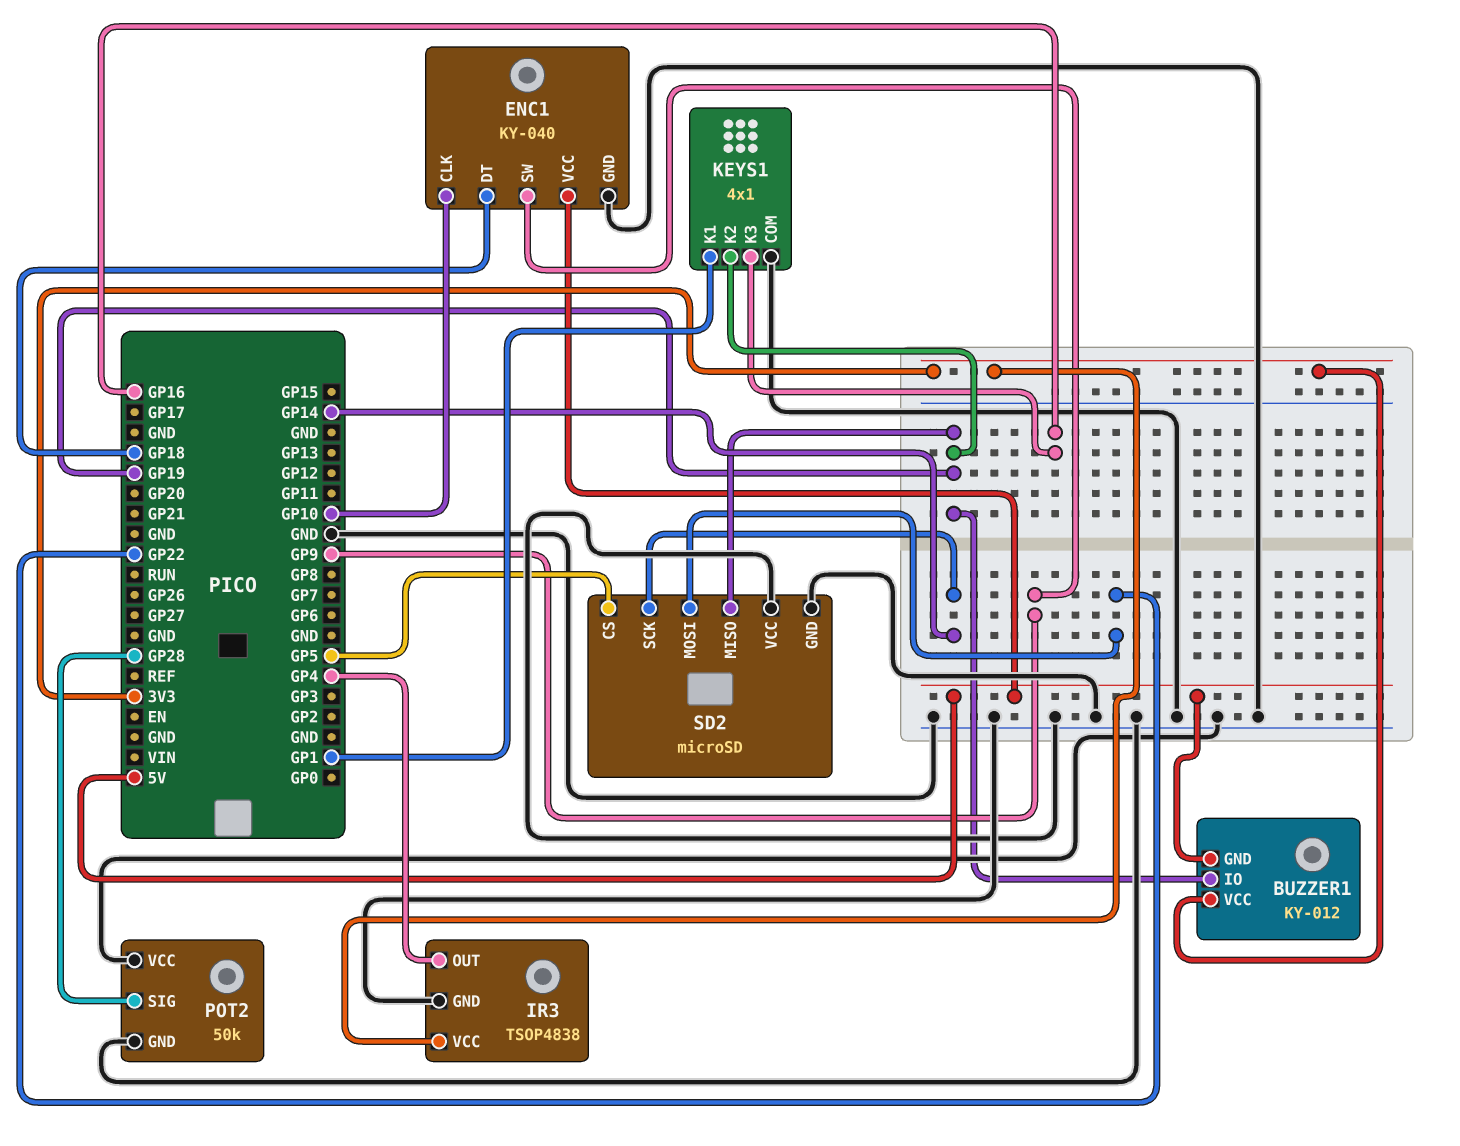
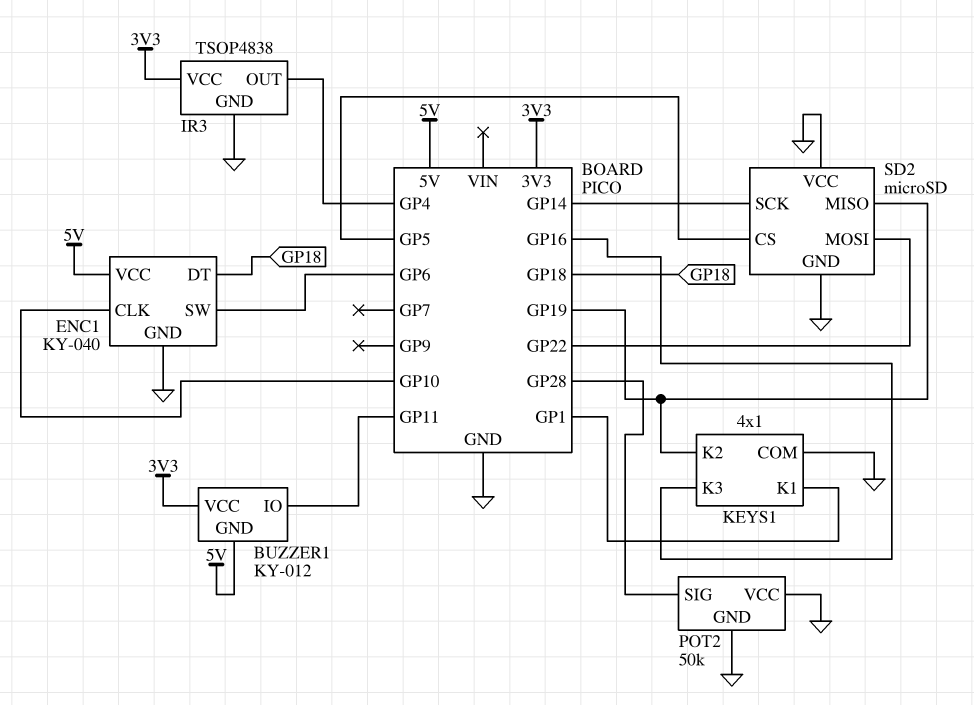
BUZZER1 pin IO: GP19 -> GP11
ENC1 pin SW: GP9 -> GP6

